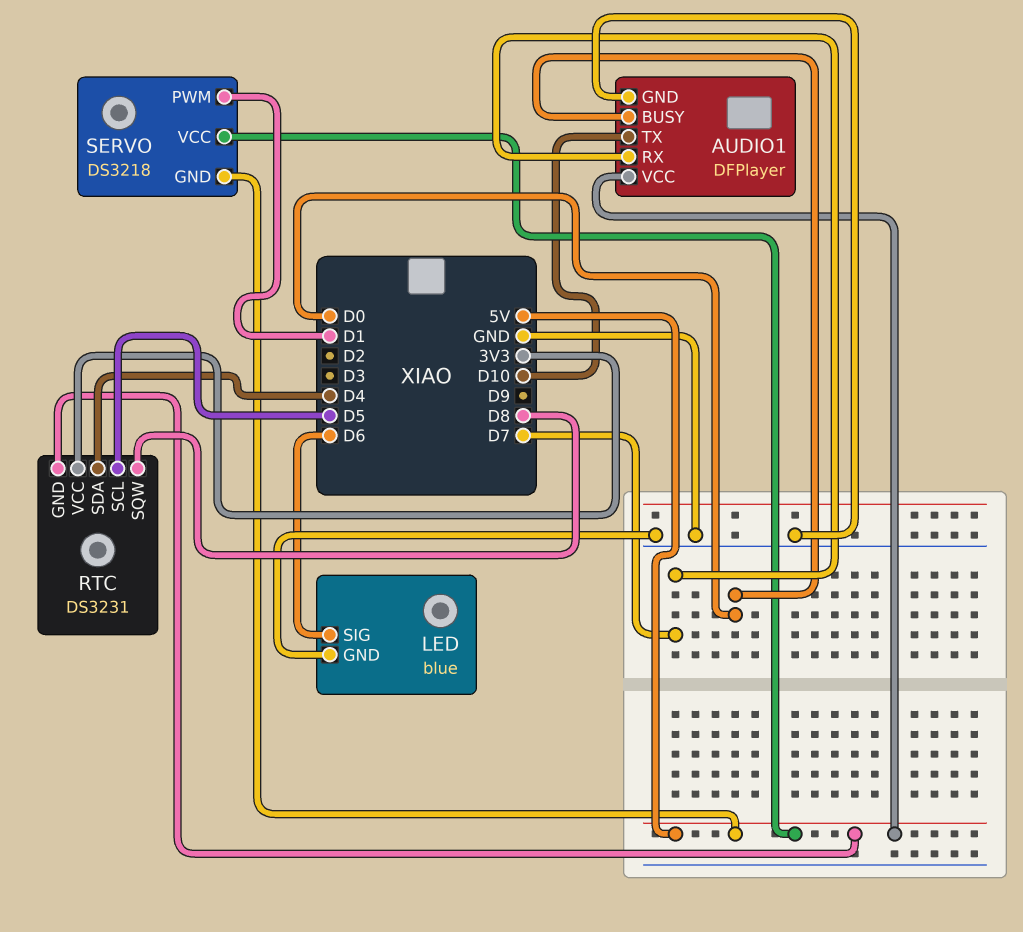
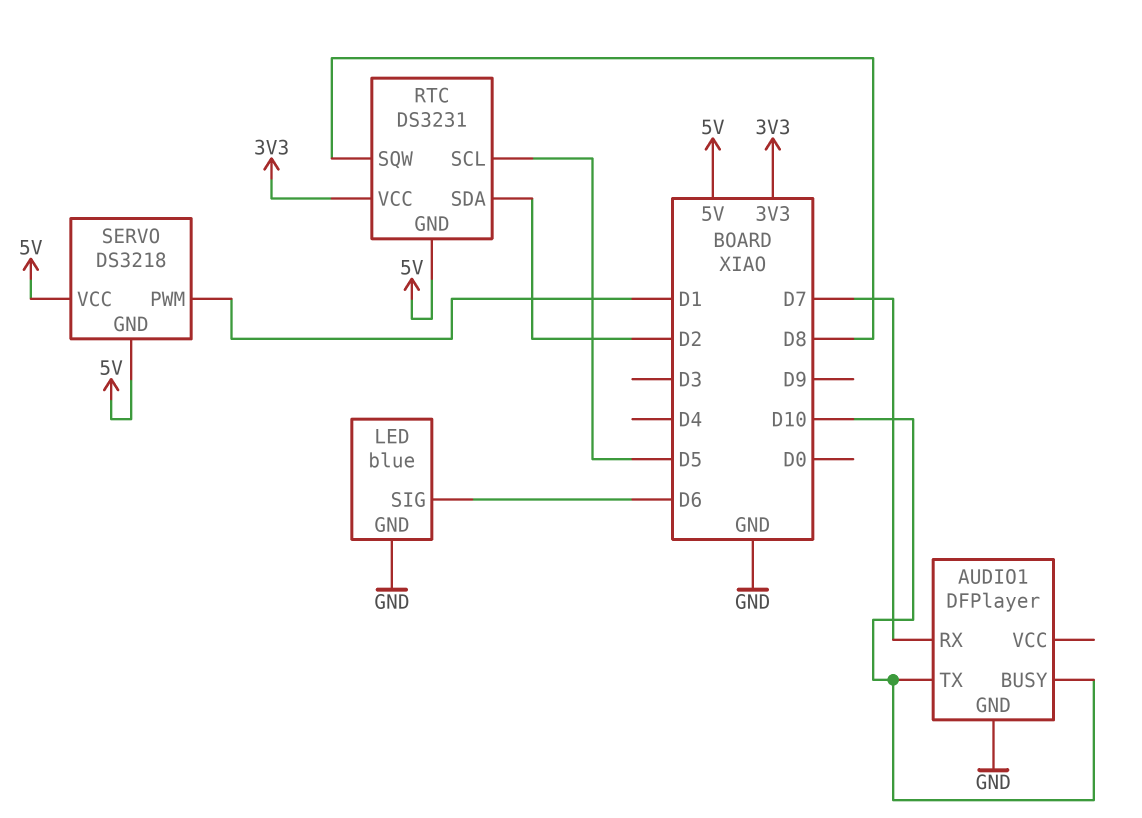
AUDIO1 pin BUSY: D0 -> D10
AUDIO1 pin VCC: 5V -> none
RTC pin SDA: D4 -> D2

